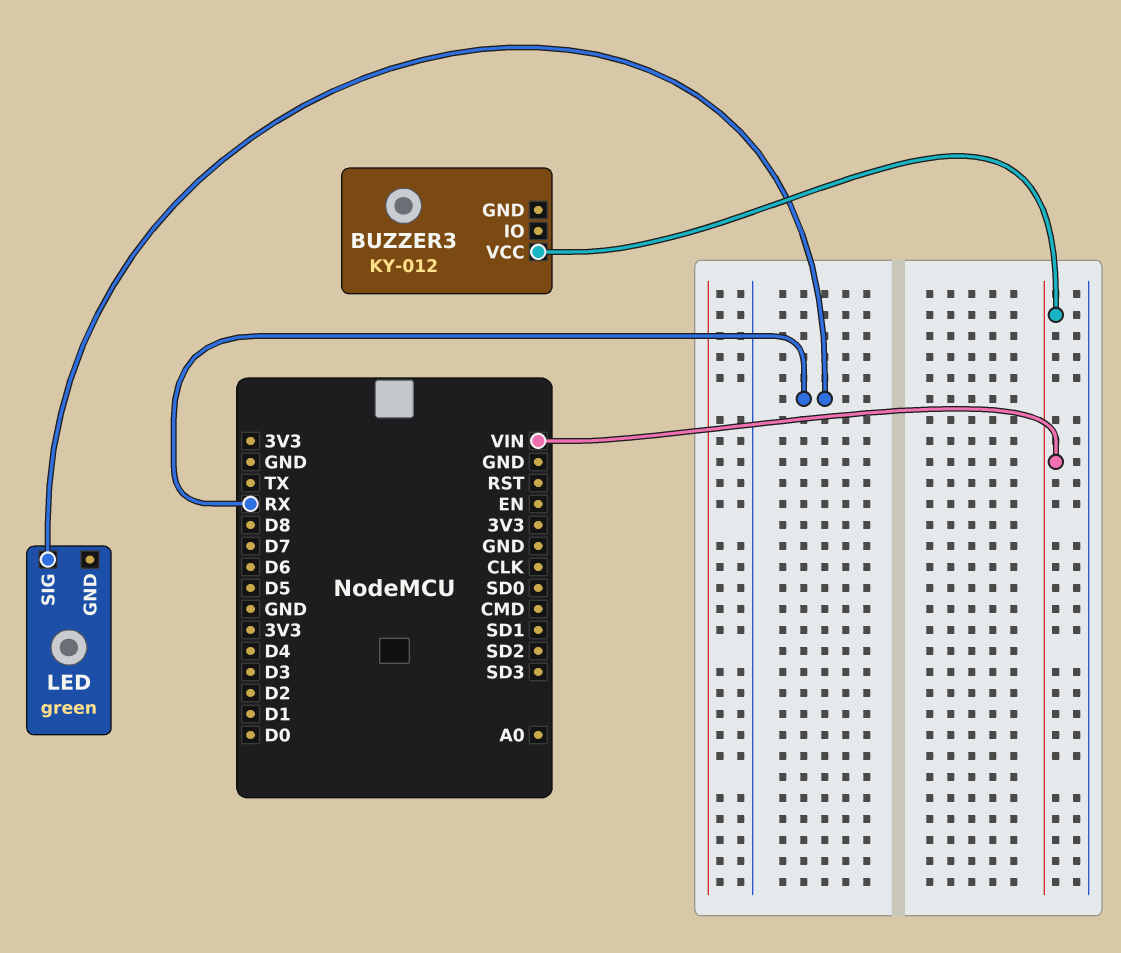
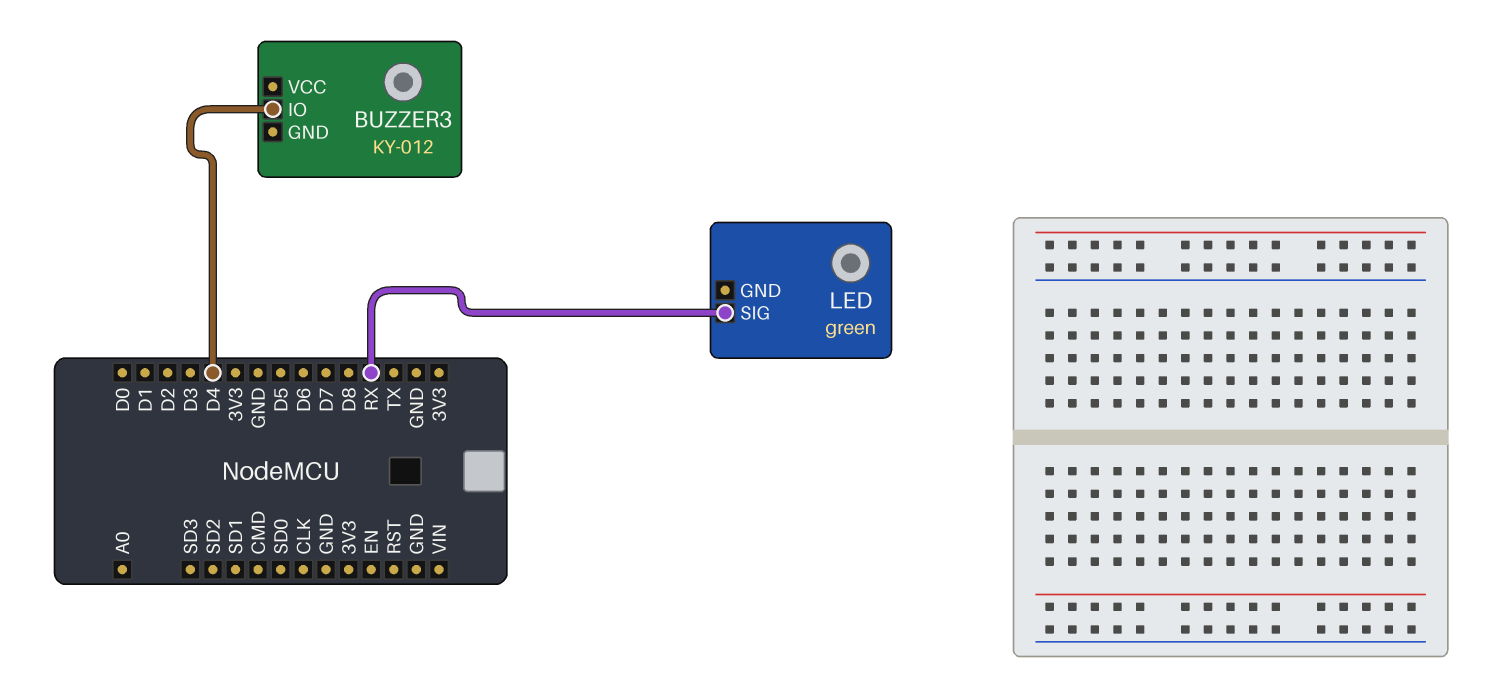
BUZZER3 pin IO: none -> D4
BUZZER3 pin VCC: VIN -> none

